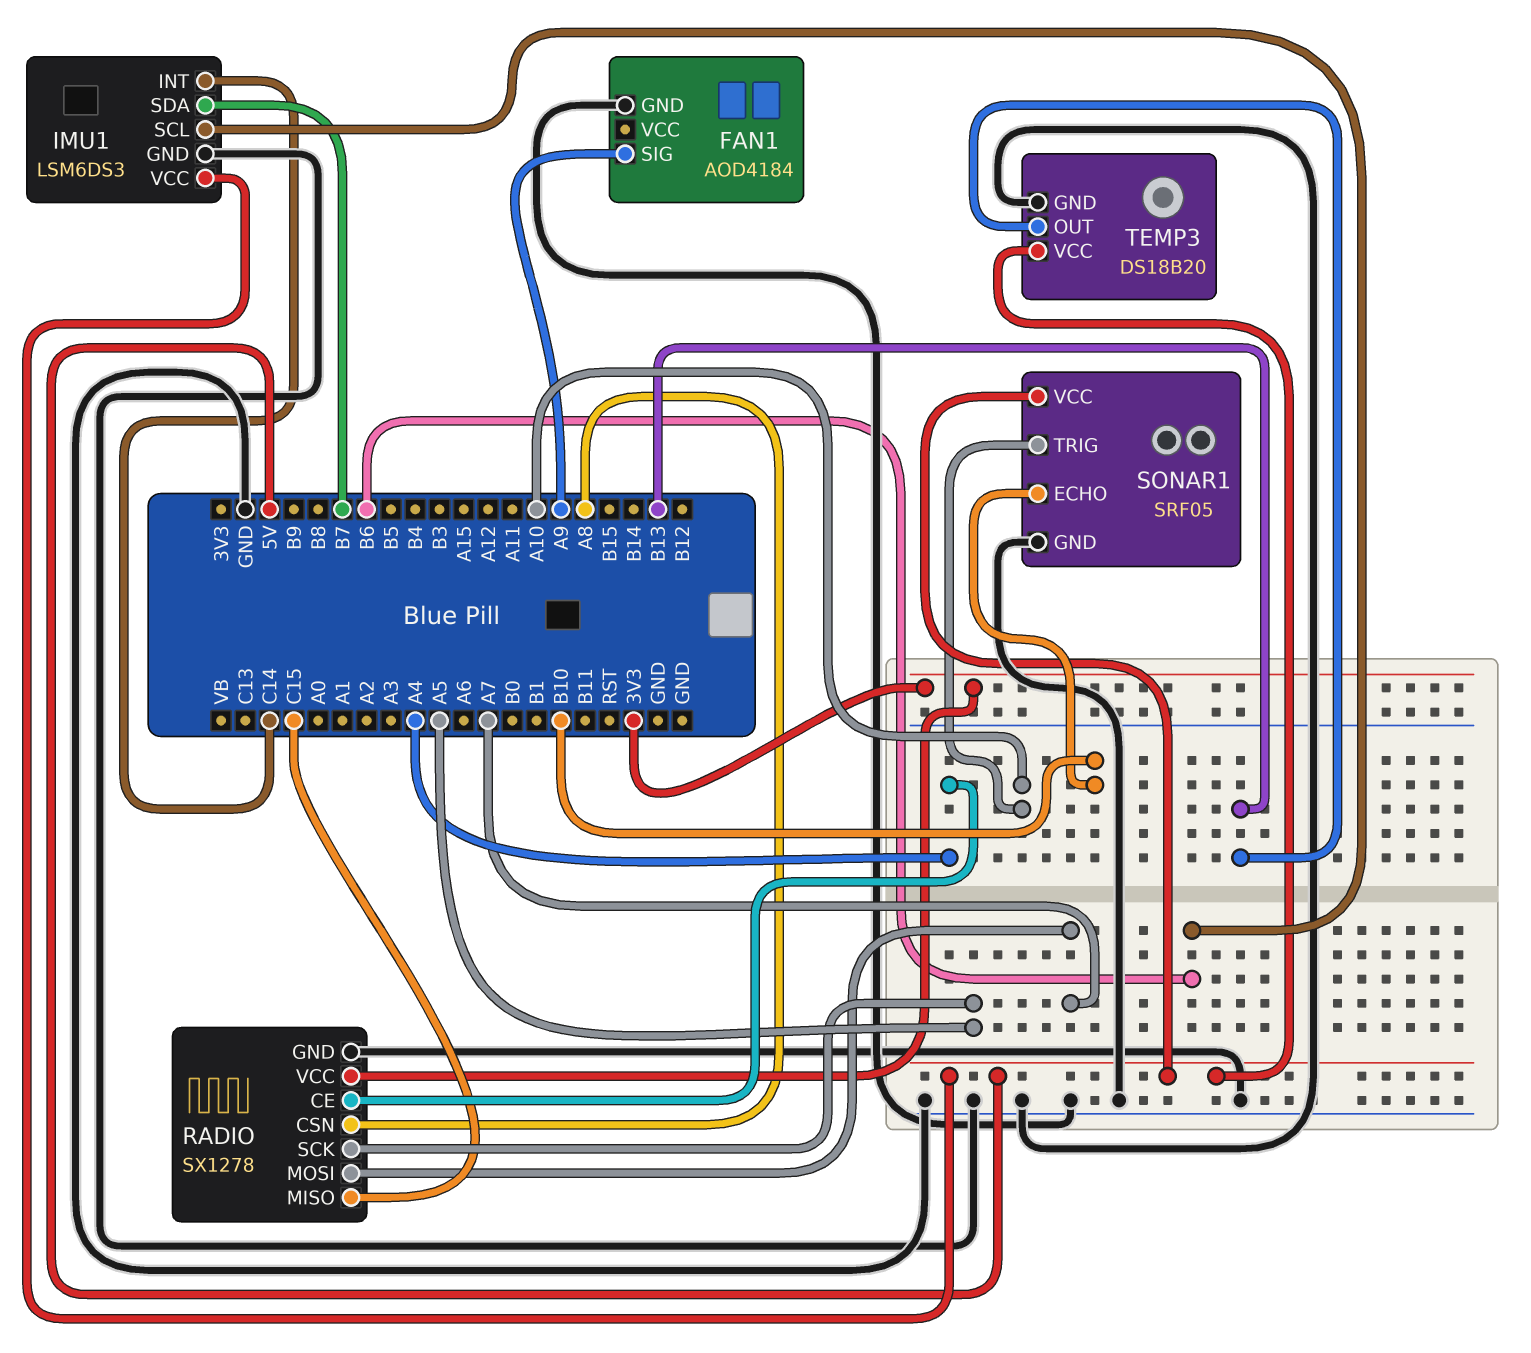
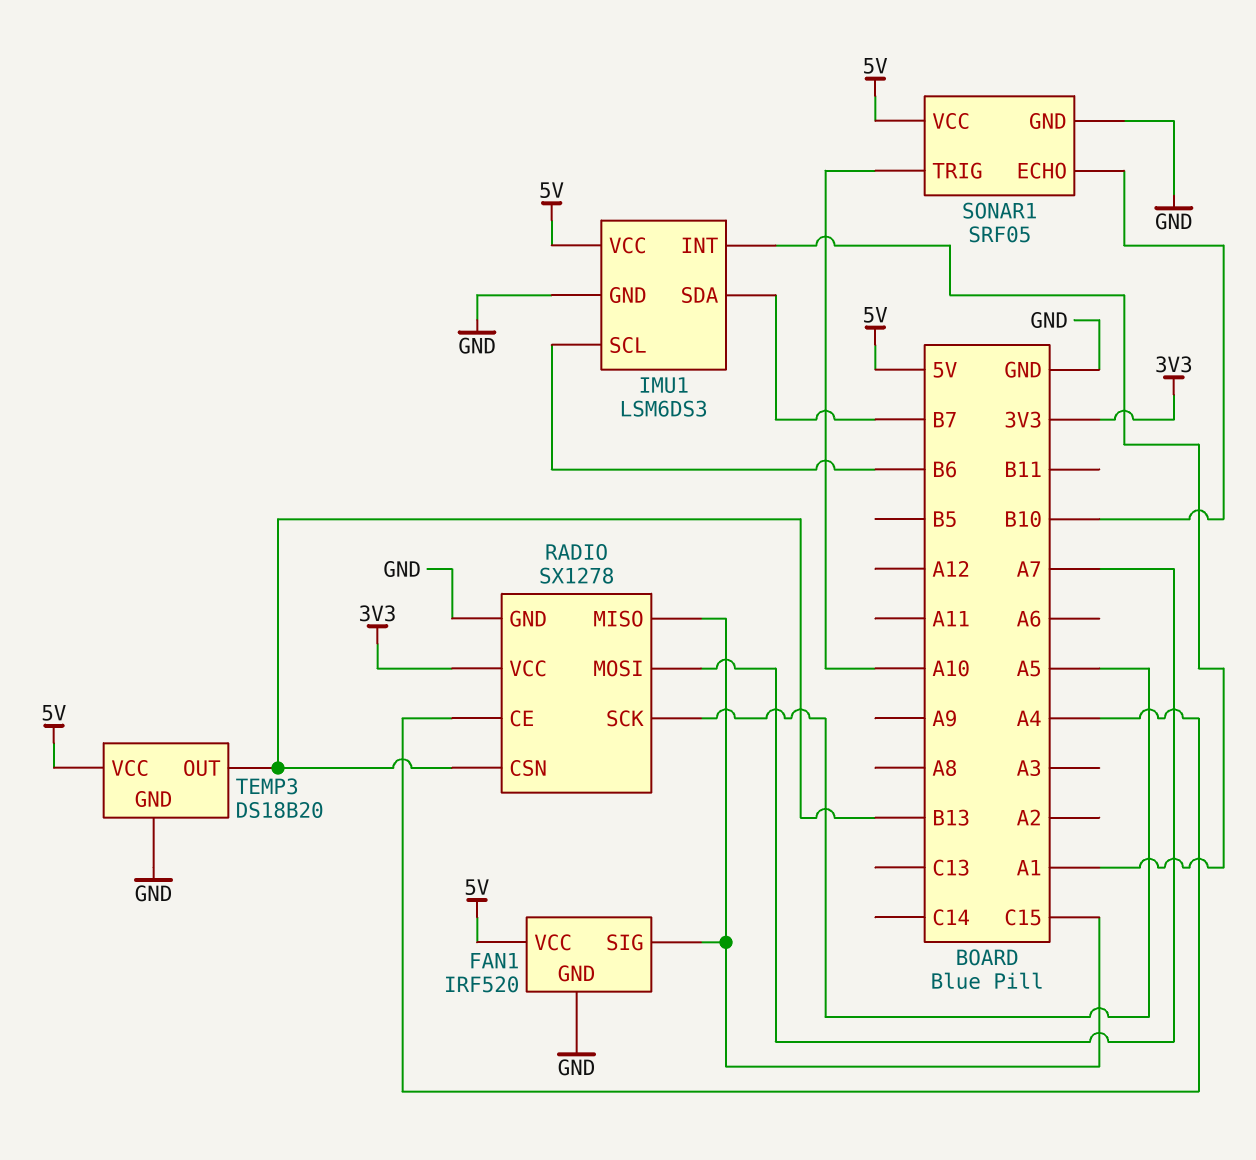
FAN1: AOD4184 -> IRF520
FAN1 pin SIG: A9 -> C15
FAN1 pin VCC: none -> 5V
IMU1 pin INT: C14 -> A1
RADIO pin CSN: A8 -> B13

